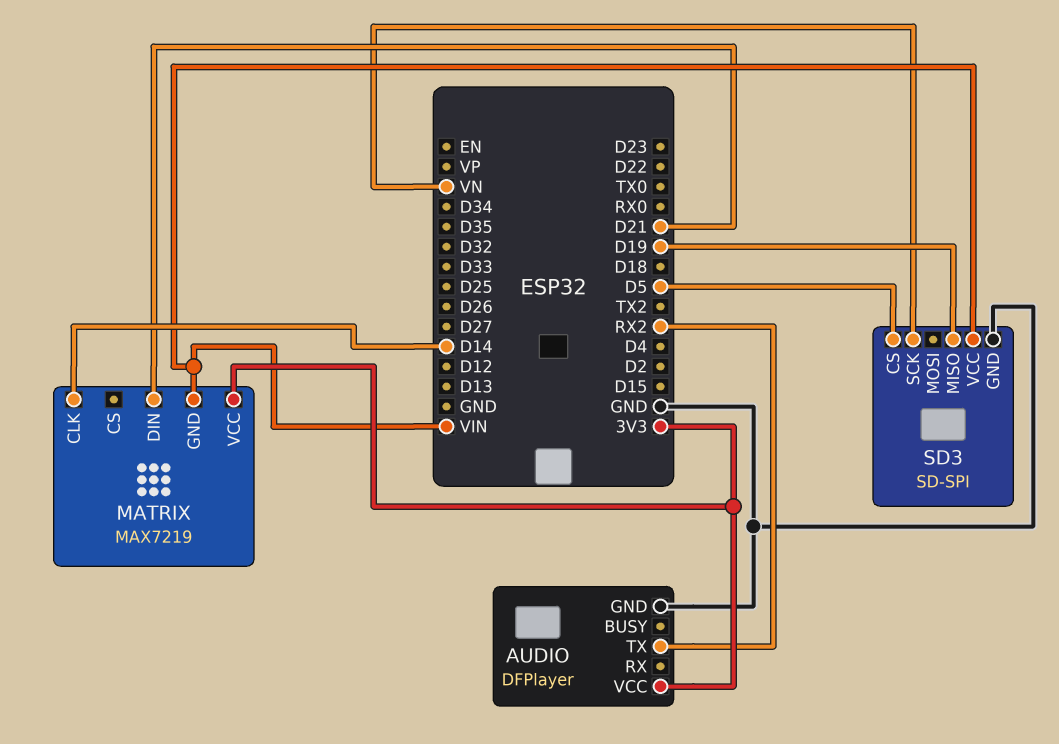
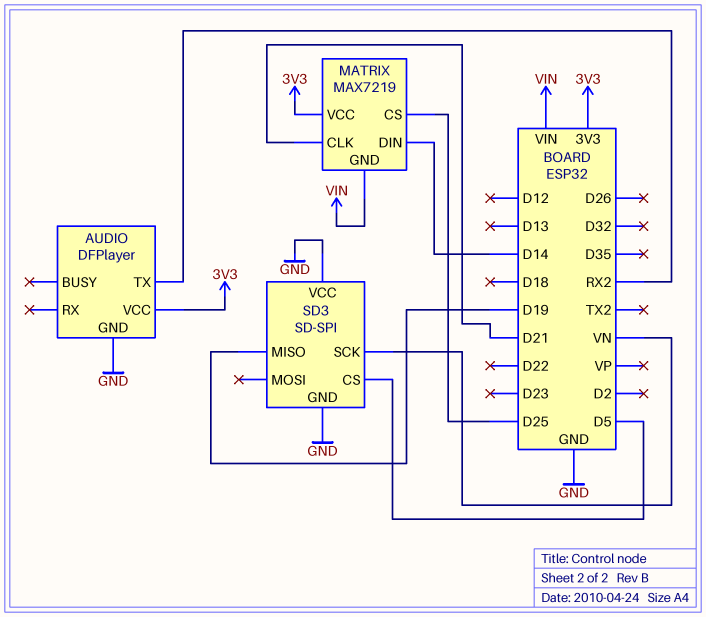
MATRIX pin CLK: D14 -> D21
MATRIX pin CS: none -> D25
MATRIX pin DIN: D21 -> D14
SD3 pin VCC: VIN -> GND

